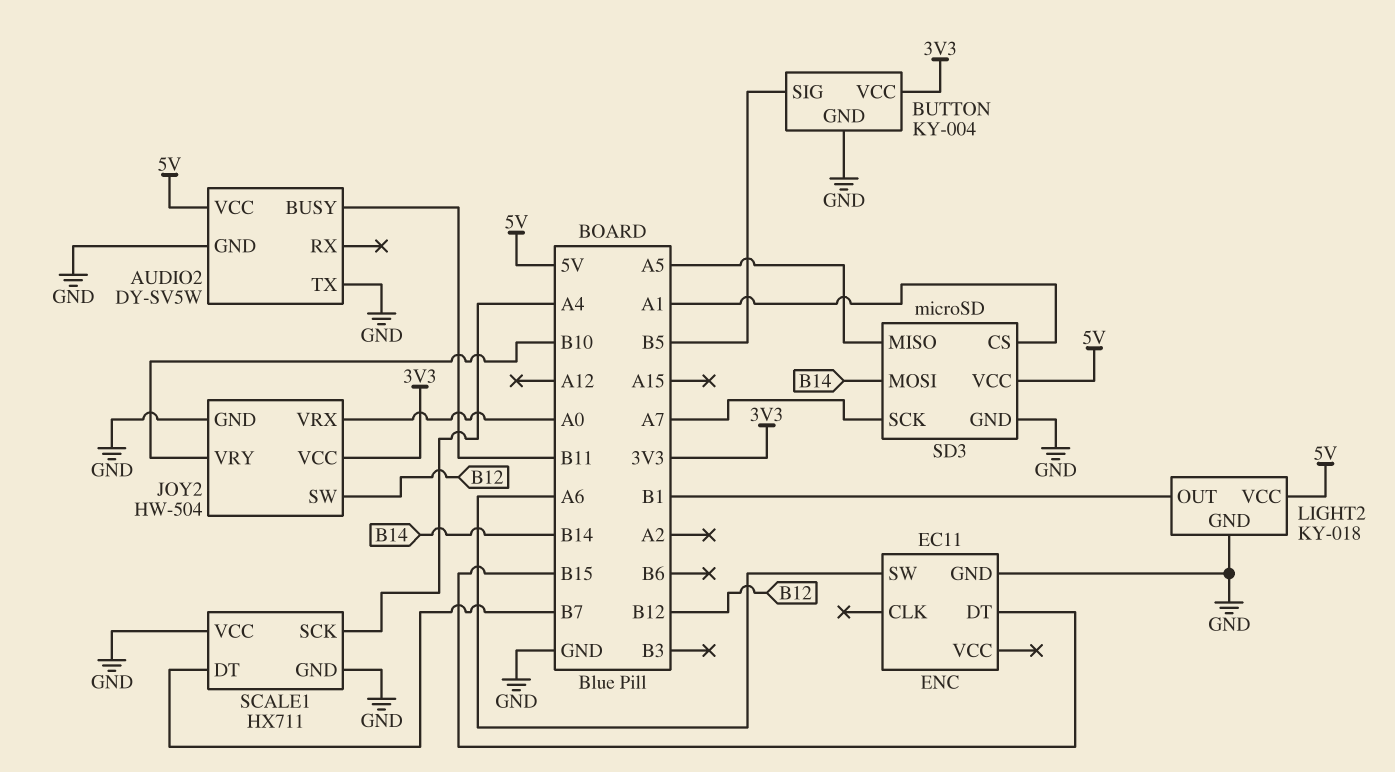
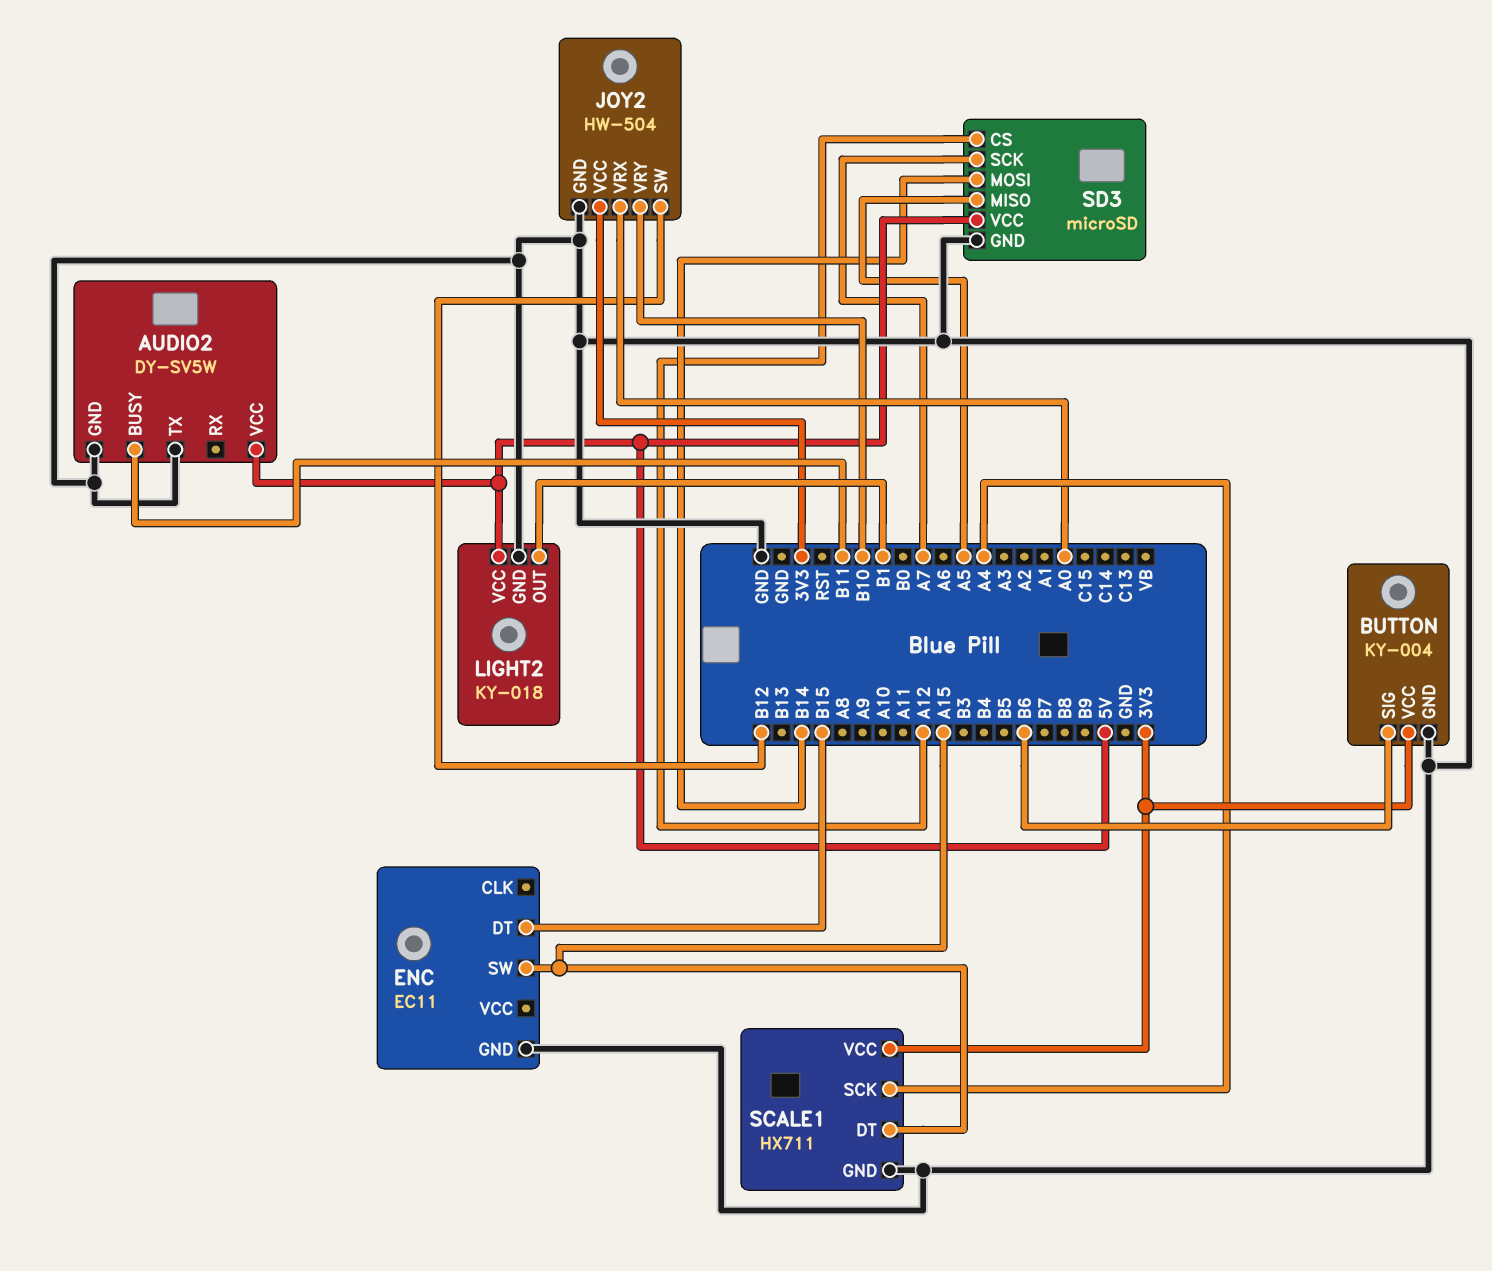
BUTTON pin SIG: B5 -> B6
ENC pin SW: A6 -> A15
SCALE1 pin DT: B7 -> A15
SCALE1 pin VCC: GND -> 3V3
SD3 pin CS: A1 -> A12

